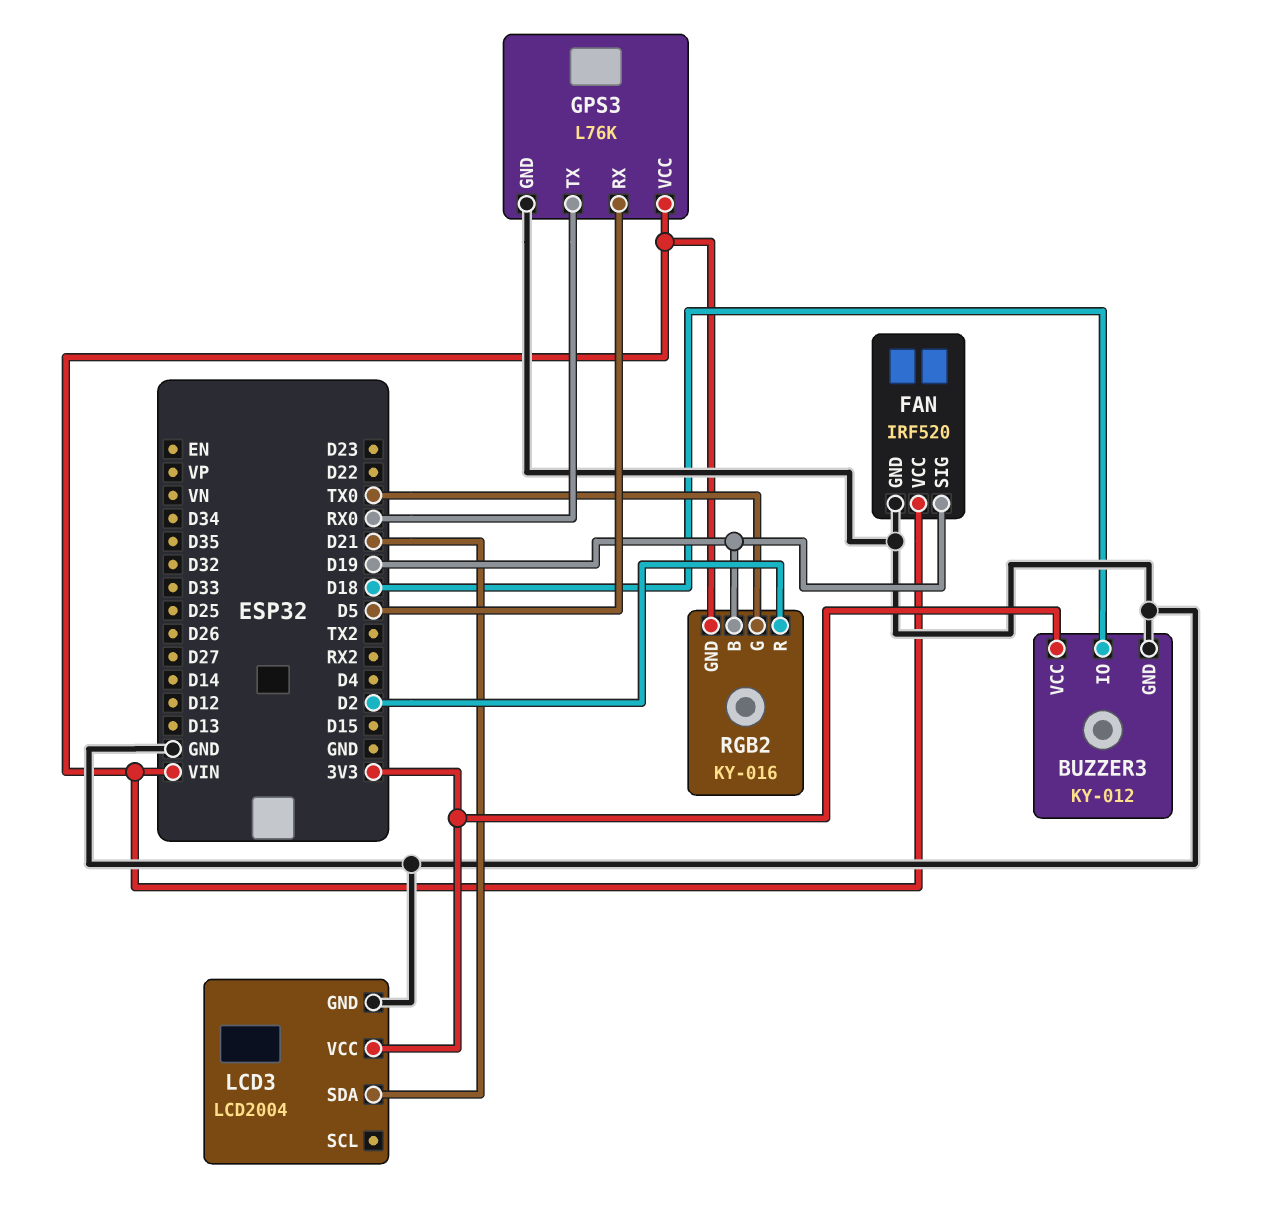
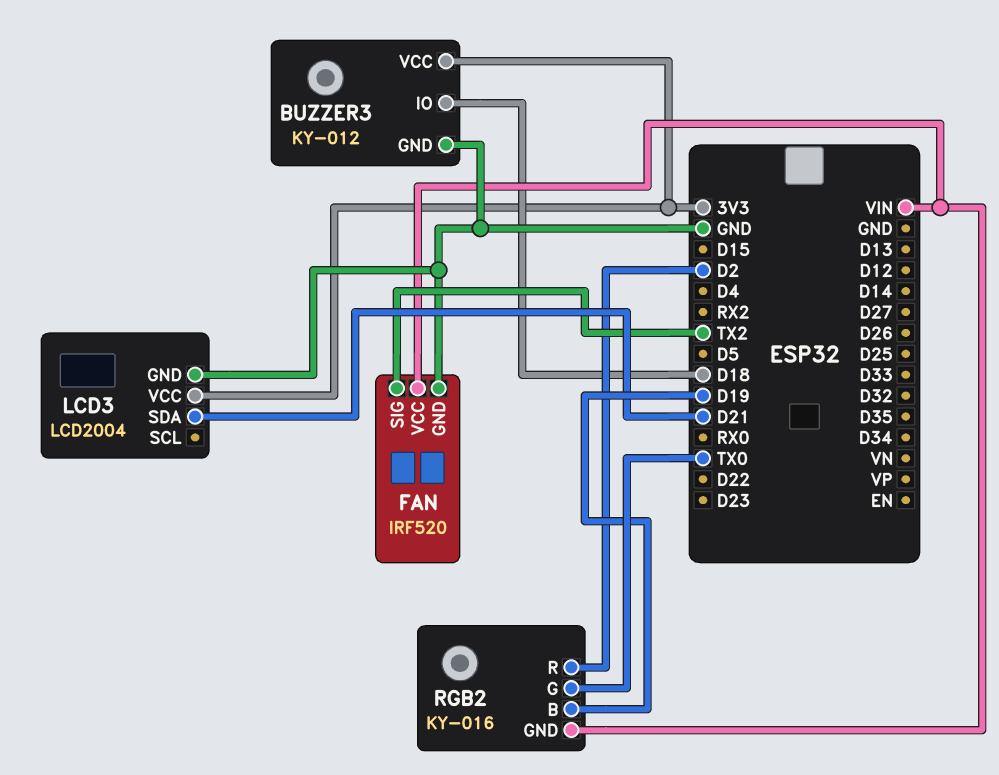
FAN pin SIG: D19 -> TX2
GPS3: L76K -> none
GPS3 pin GND: GND -> none
GPS3 pin RX: D5 -> none
GPS3 pin TX: RX0 -> none
GPS3 pin VCC: VIN -> none

